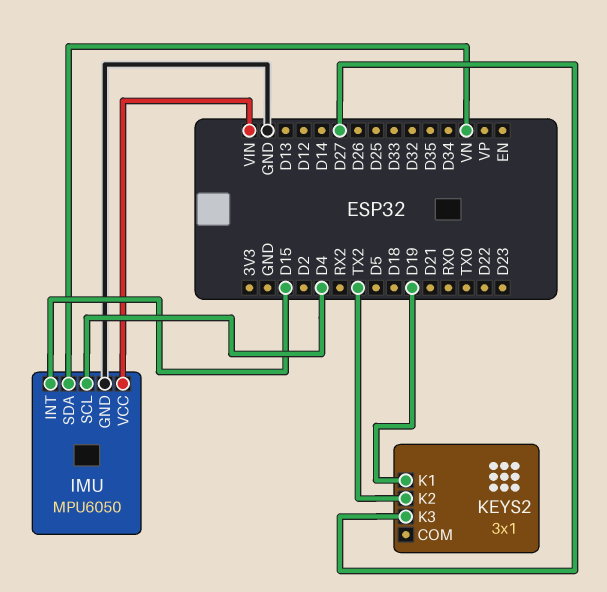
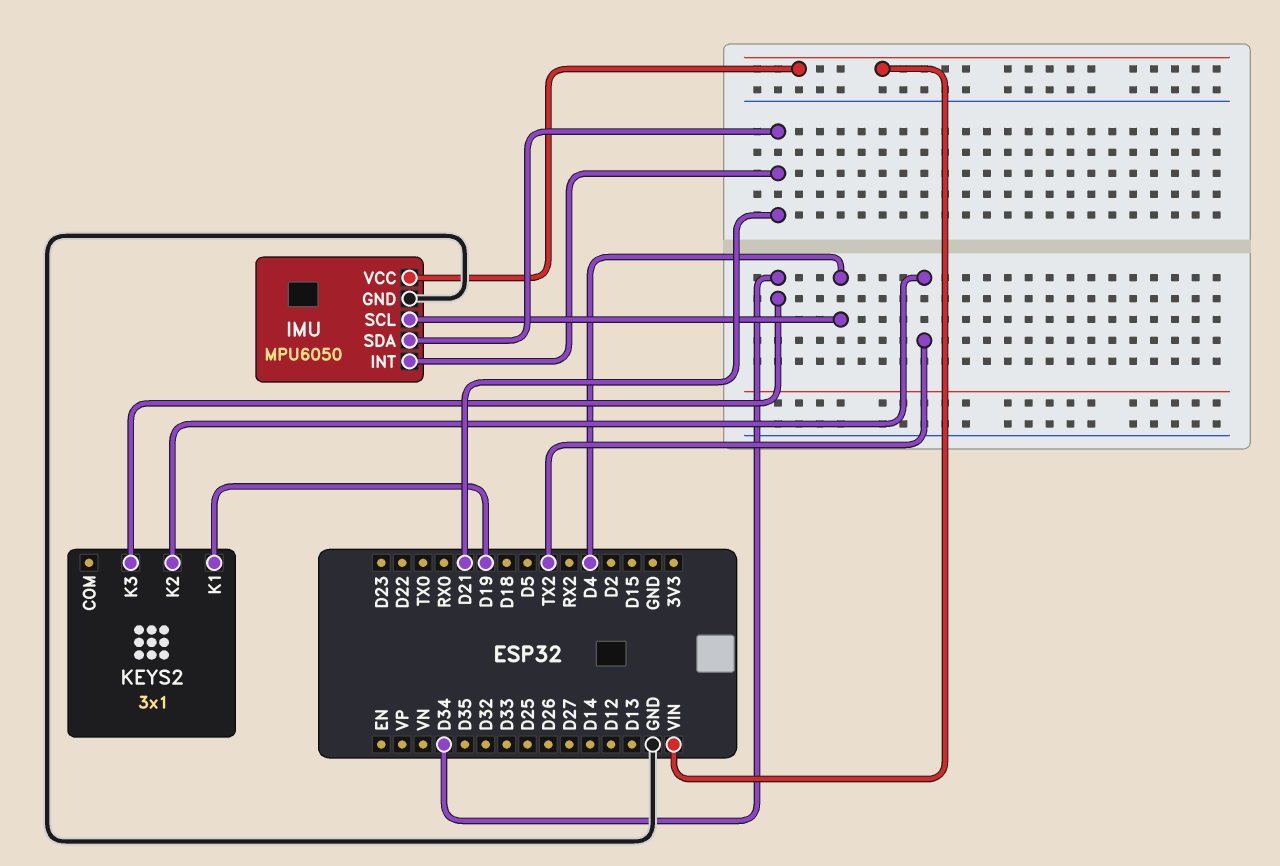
IMU pin INT: D15 -> D21
IMU pin SDA: VN -> D21
KEYS2 pin K3: D27 -> D34

